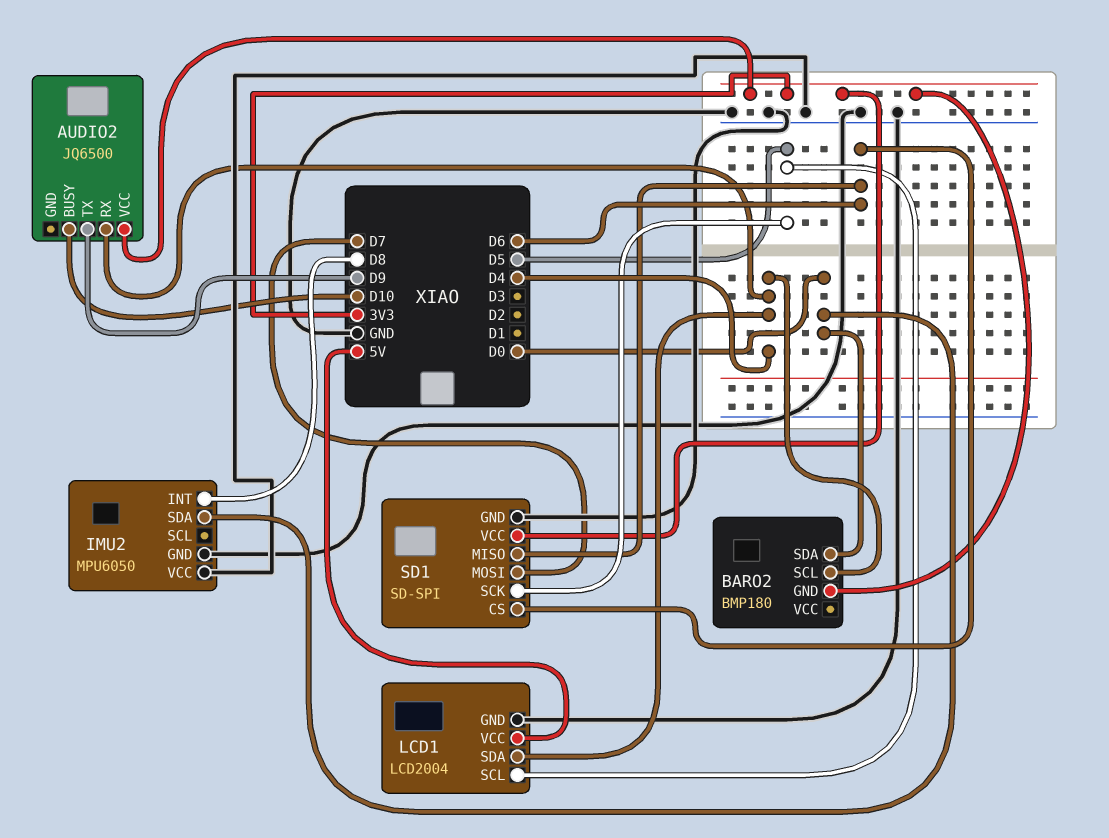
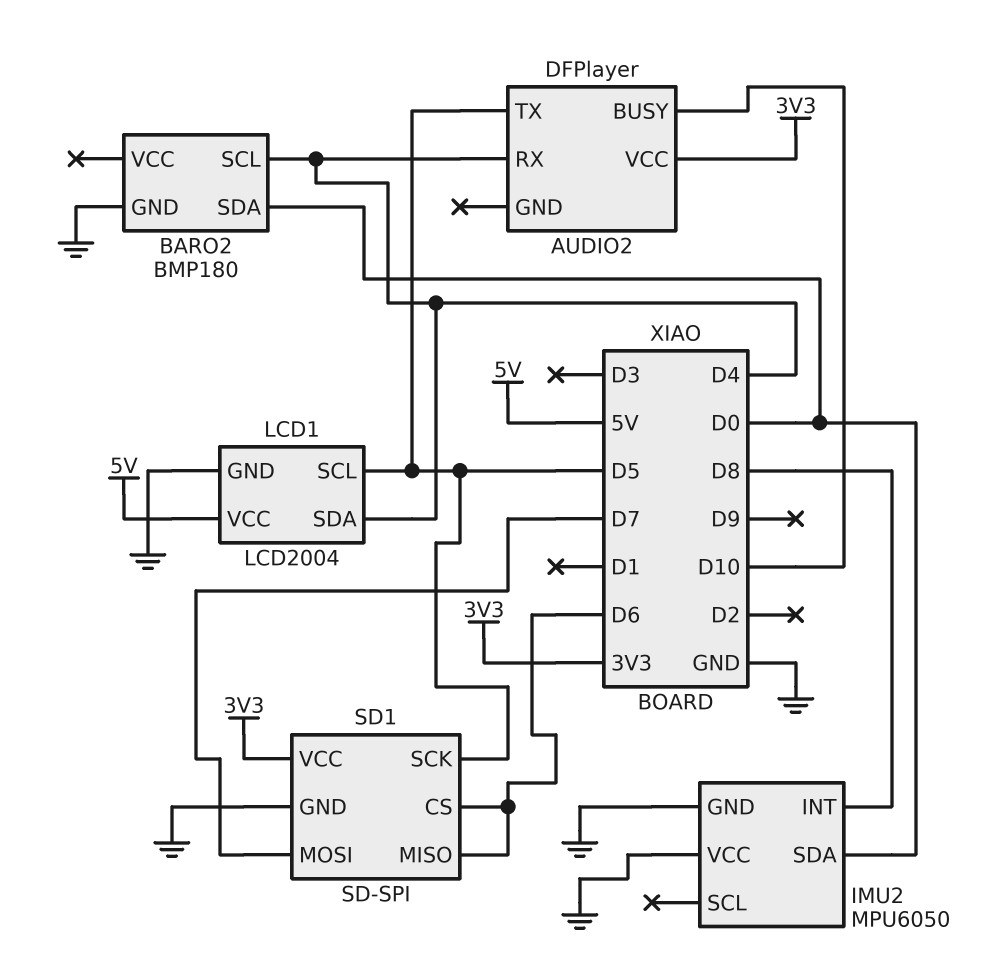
AUDIO2: JQ6500 -> DFPlayer
AUDIO2 pin TX: D9 -> D5
BARO2 pin GND: 3V3 -> GND

